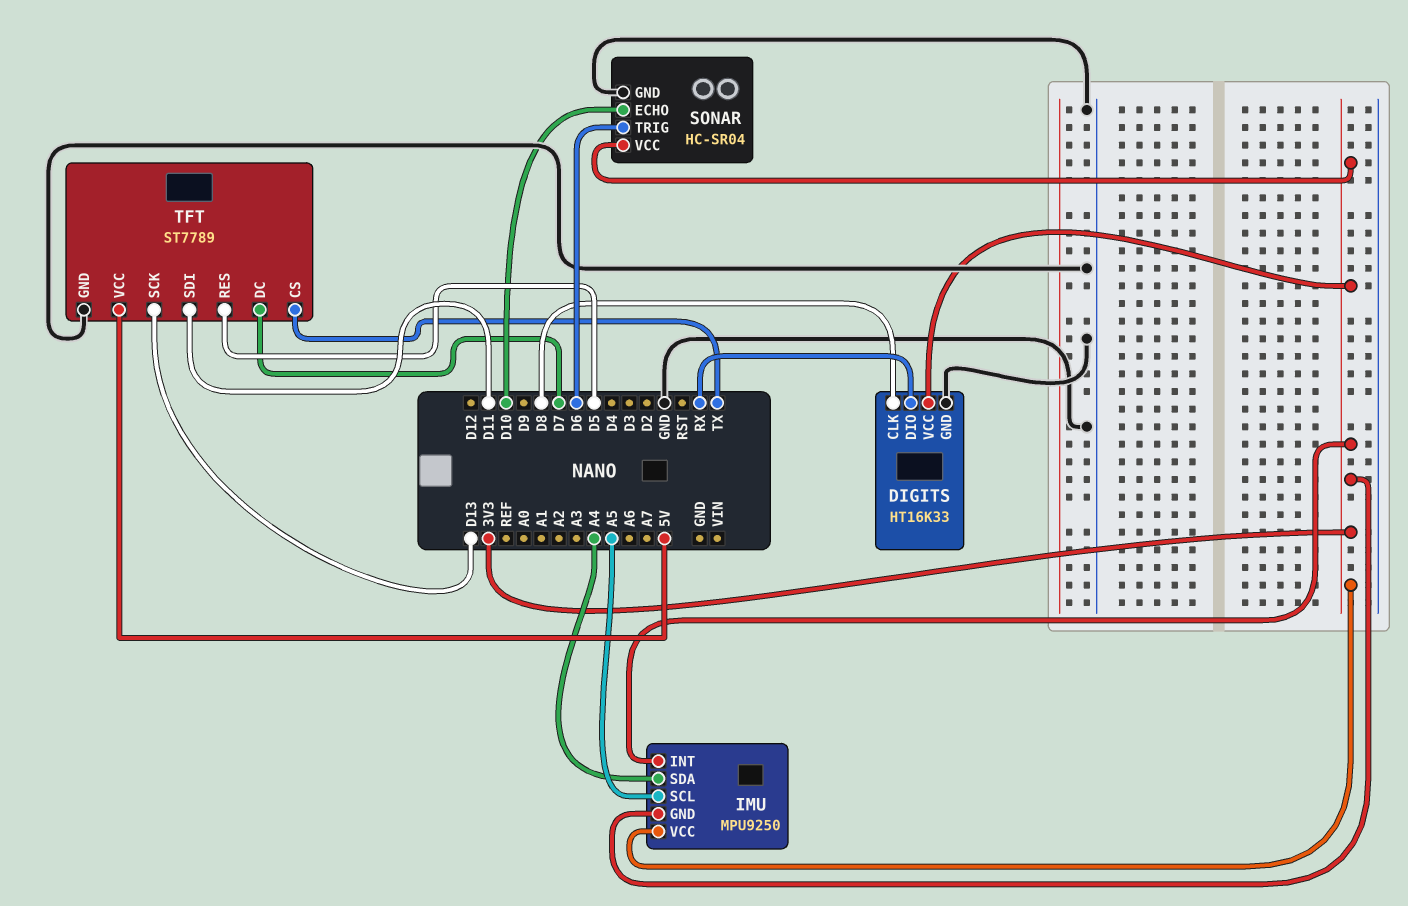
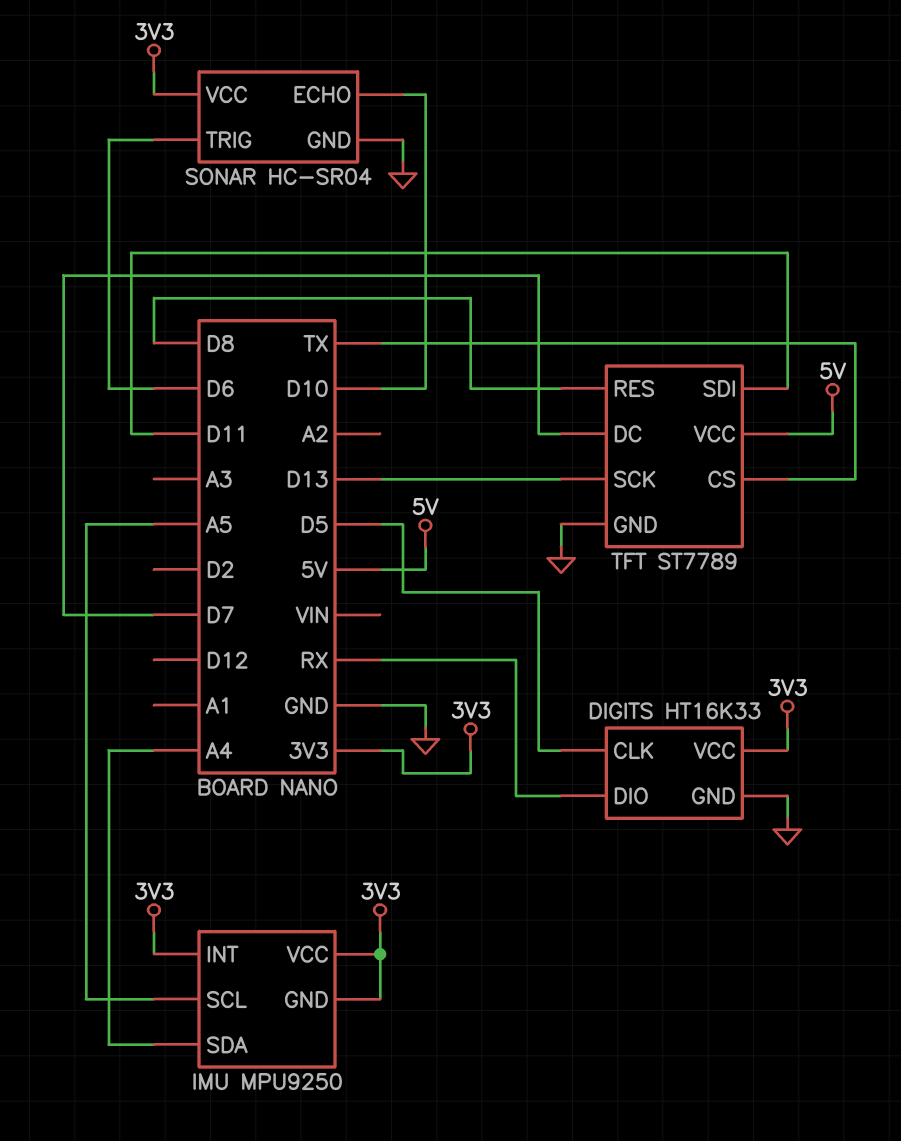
DIGITS pin CLK: D8 -> D5
TFT pin RES: D5 -> D8

